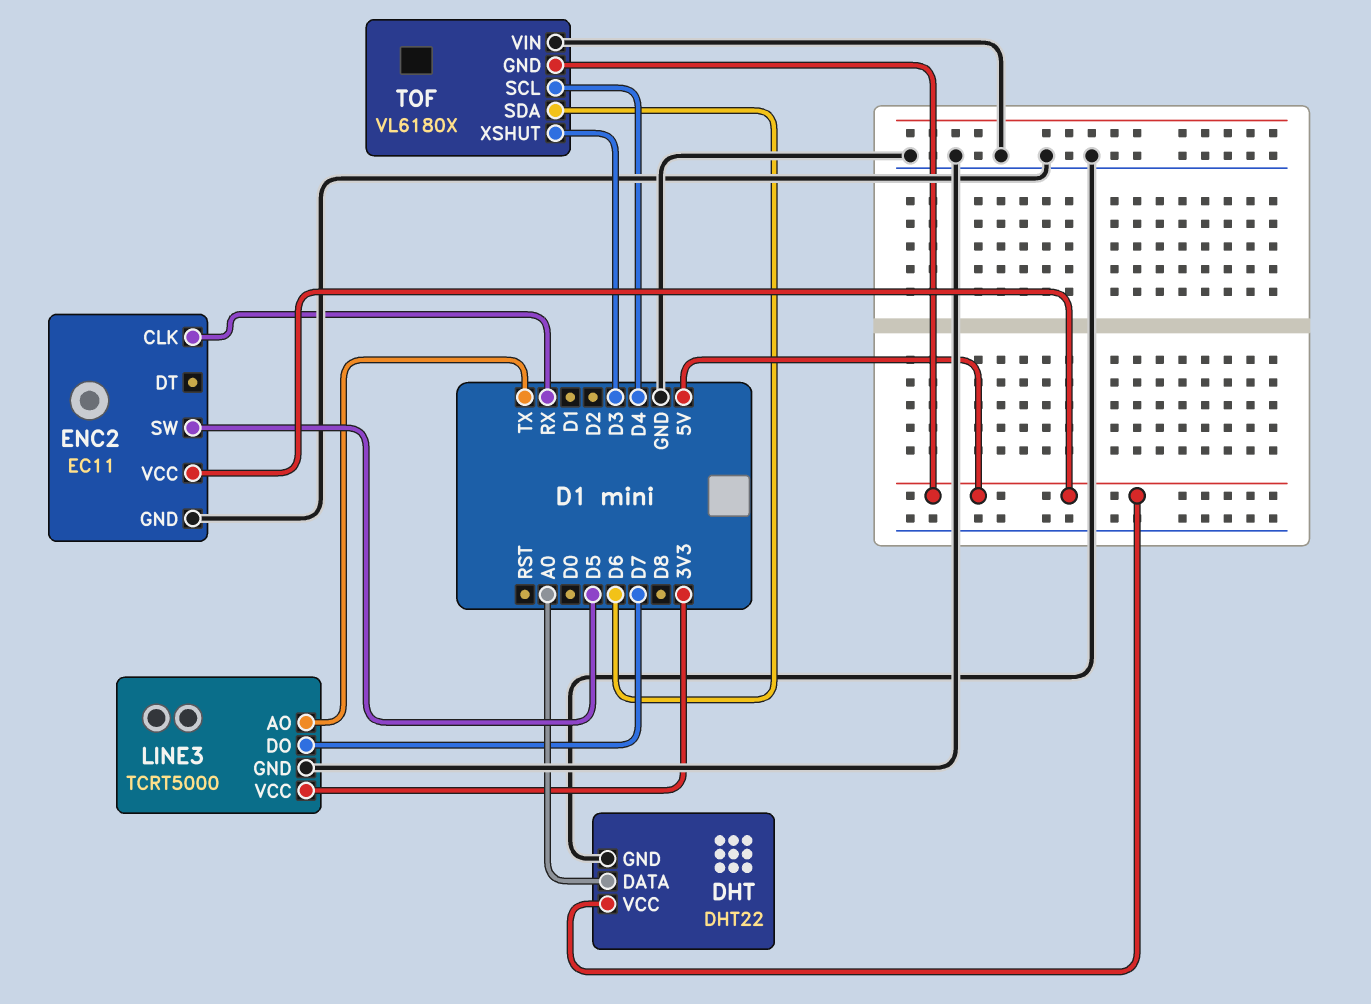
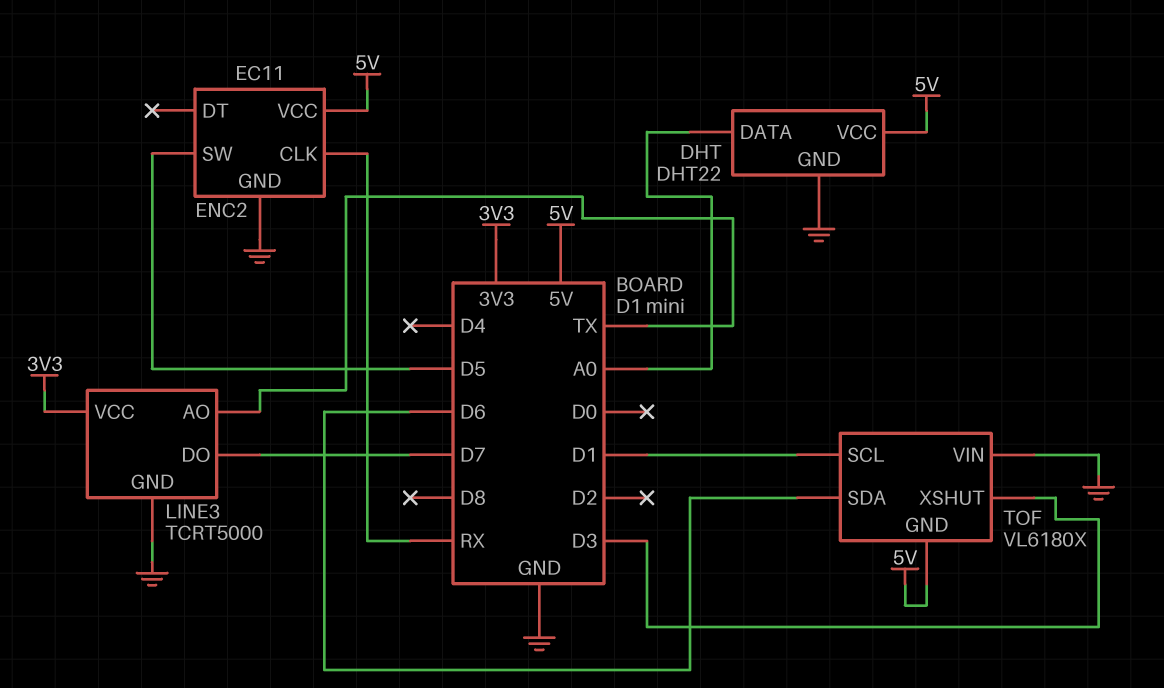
TOF pin SCL: D4 -> D1

